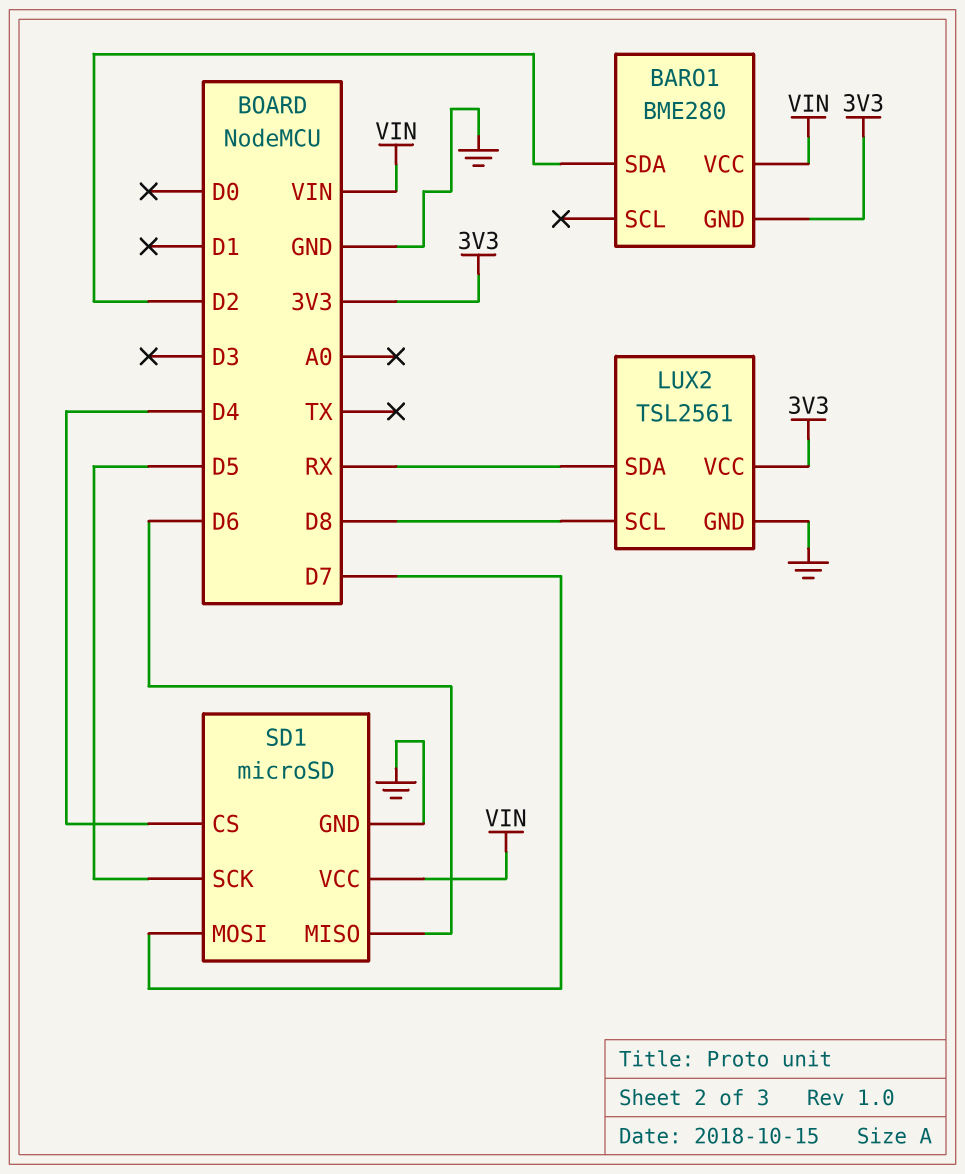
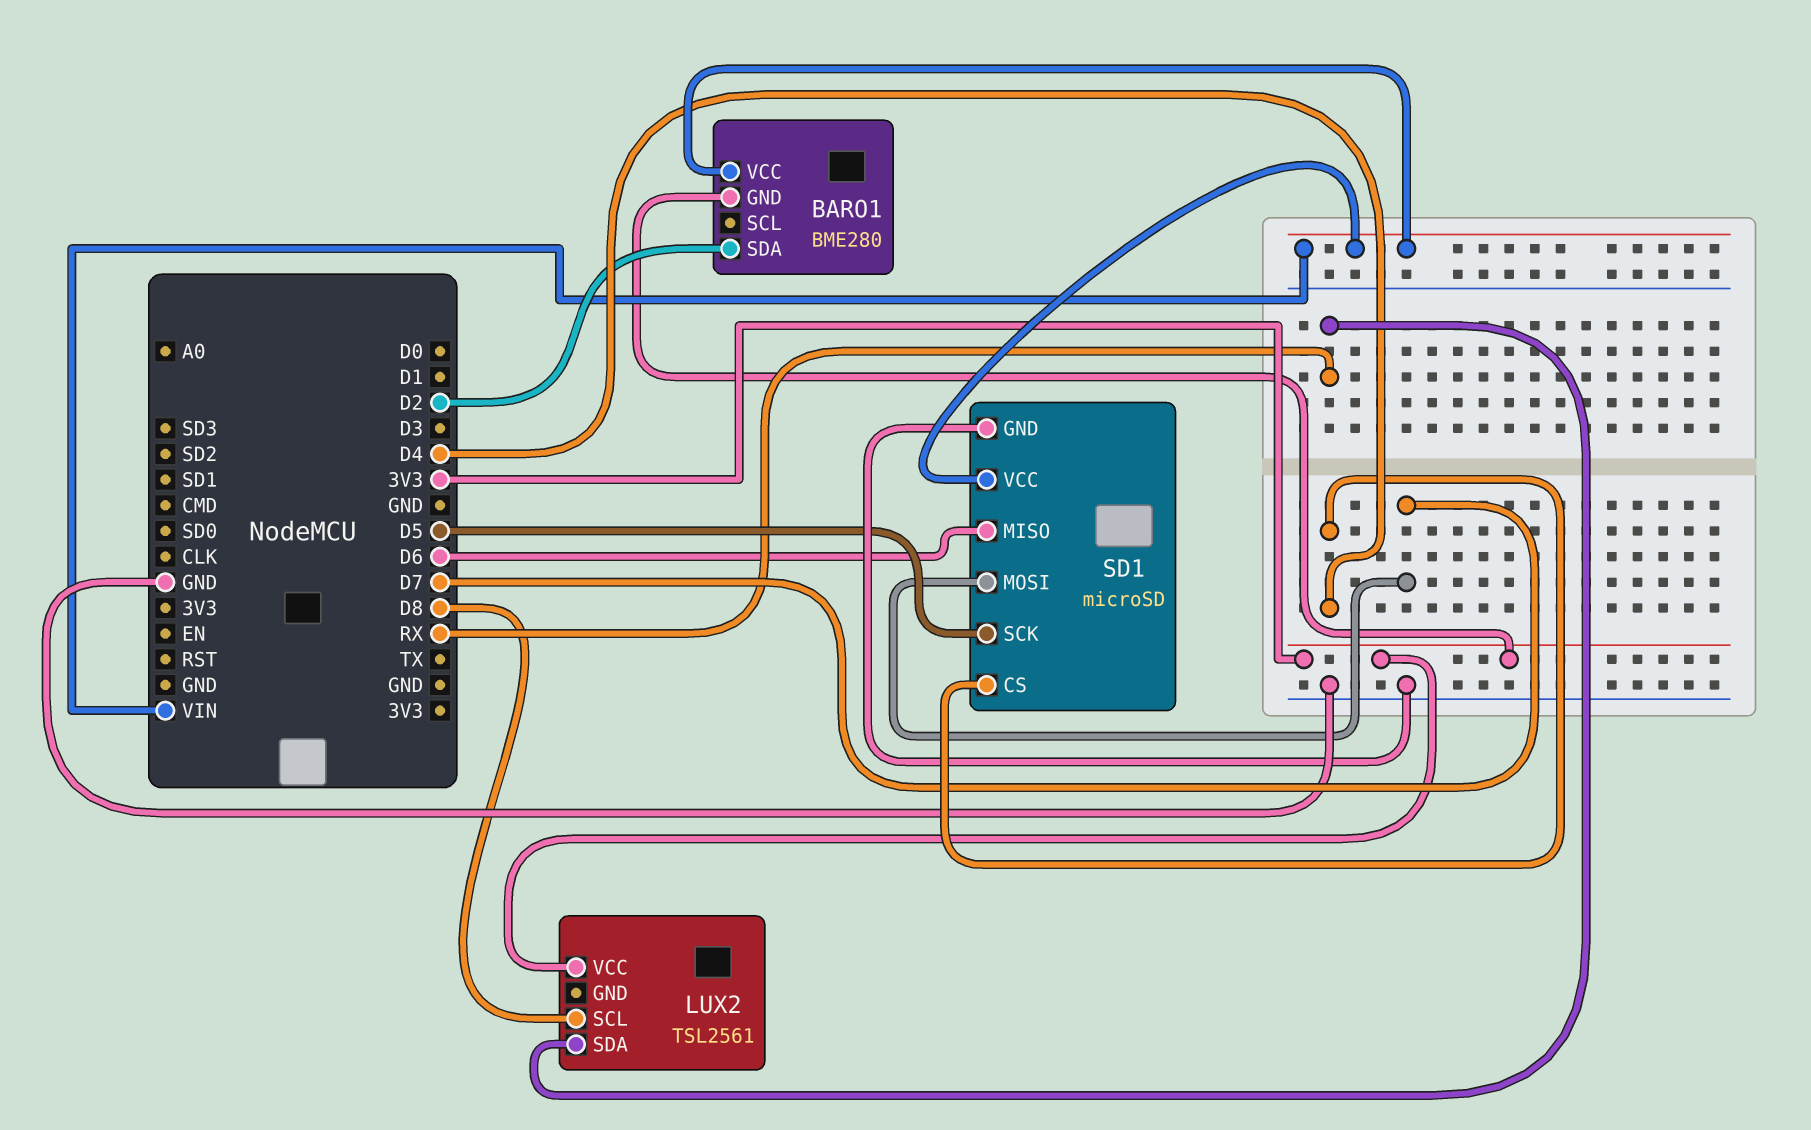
LUX2 pin GND: GND -> none

